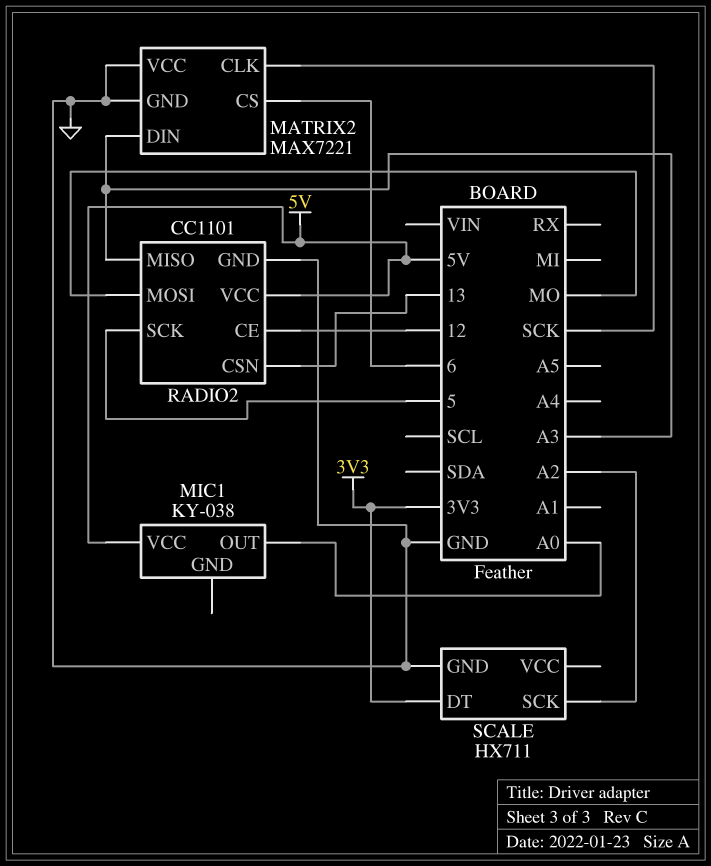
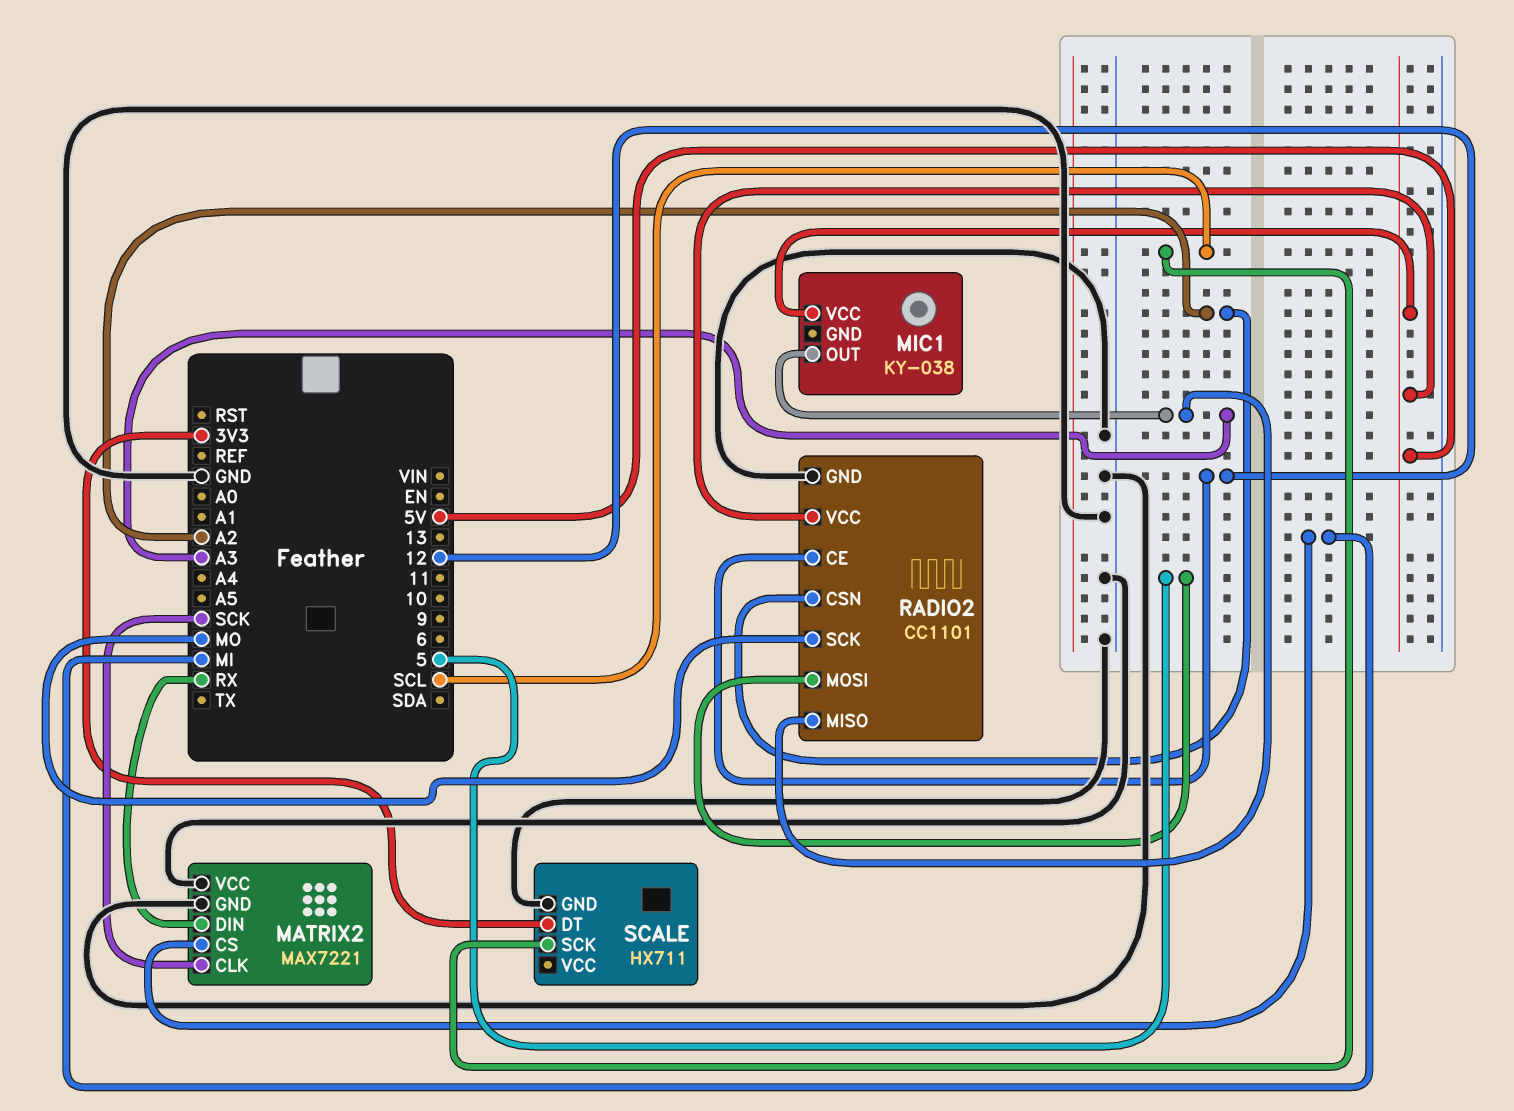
MATRIX2 pin CS: 6 -> MI
MATRIX2 pin DIN: A3 -> RX
MIC1 pin OUT: A0 -> A3
RADIO2 pin CSN: 13 -> A2
RADIO2 pin MOSI: MO -> 5
RADIO2 pin SCK: 5 -> MO
SCALE pin SCK: A2 -> SCL

